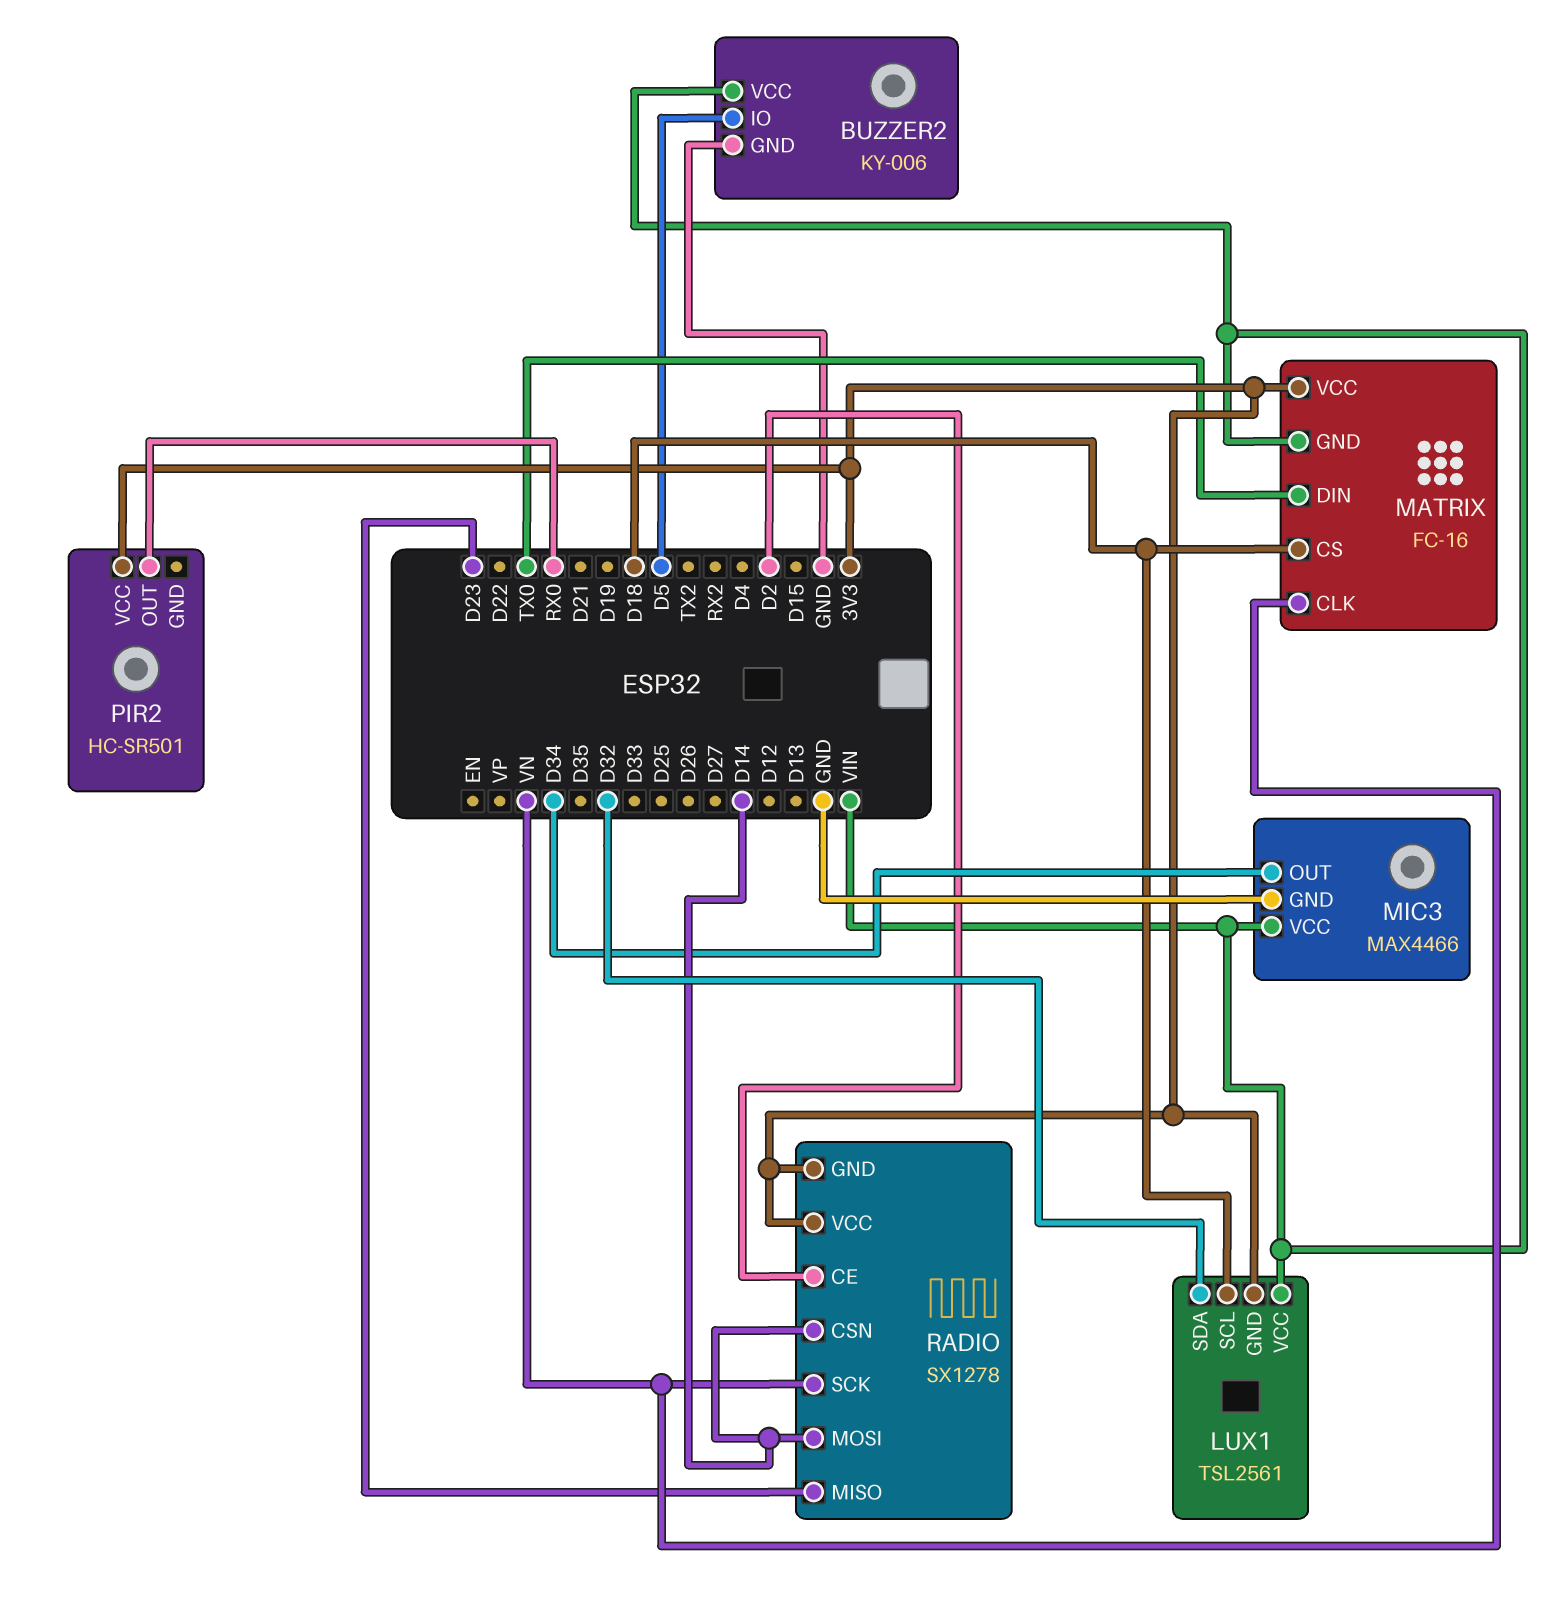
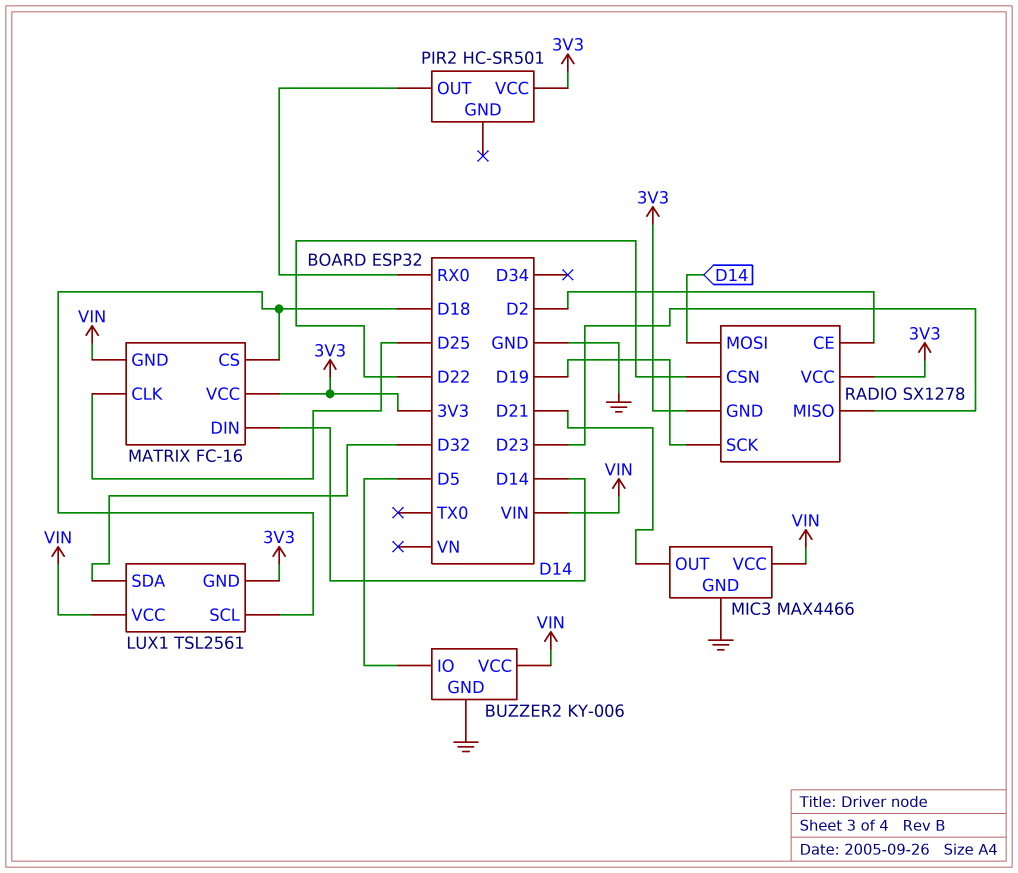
MATRIX pin CLK: VN -> D25
MATRIX pin DIN: TX0 -> D14
MIC3 pin OUT: D34 -> D21
RADIO pin CSN: D14 -> D22
RADIO pin SCK: VN -> D19

